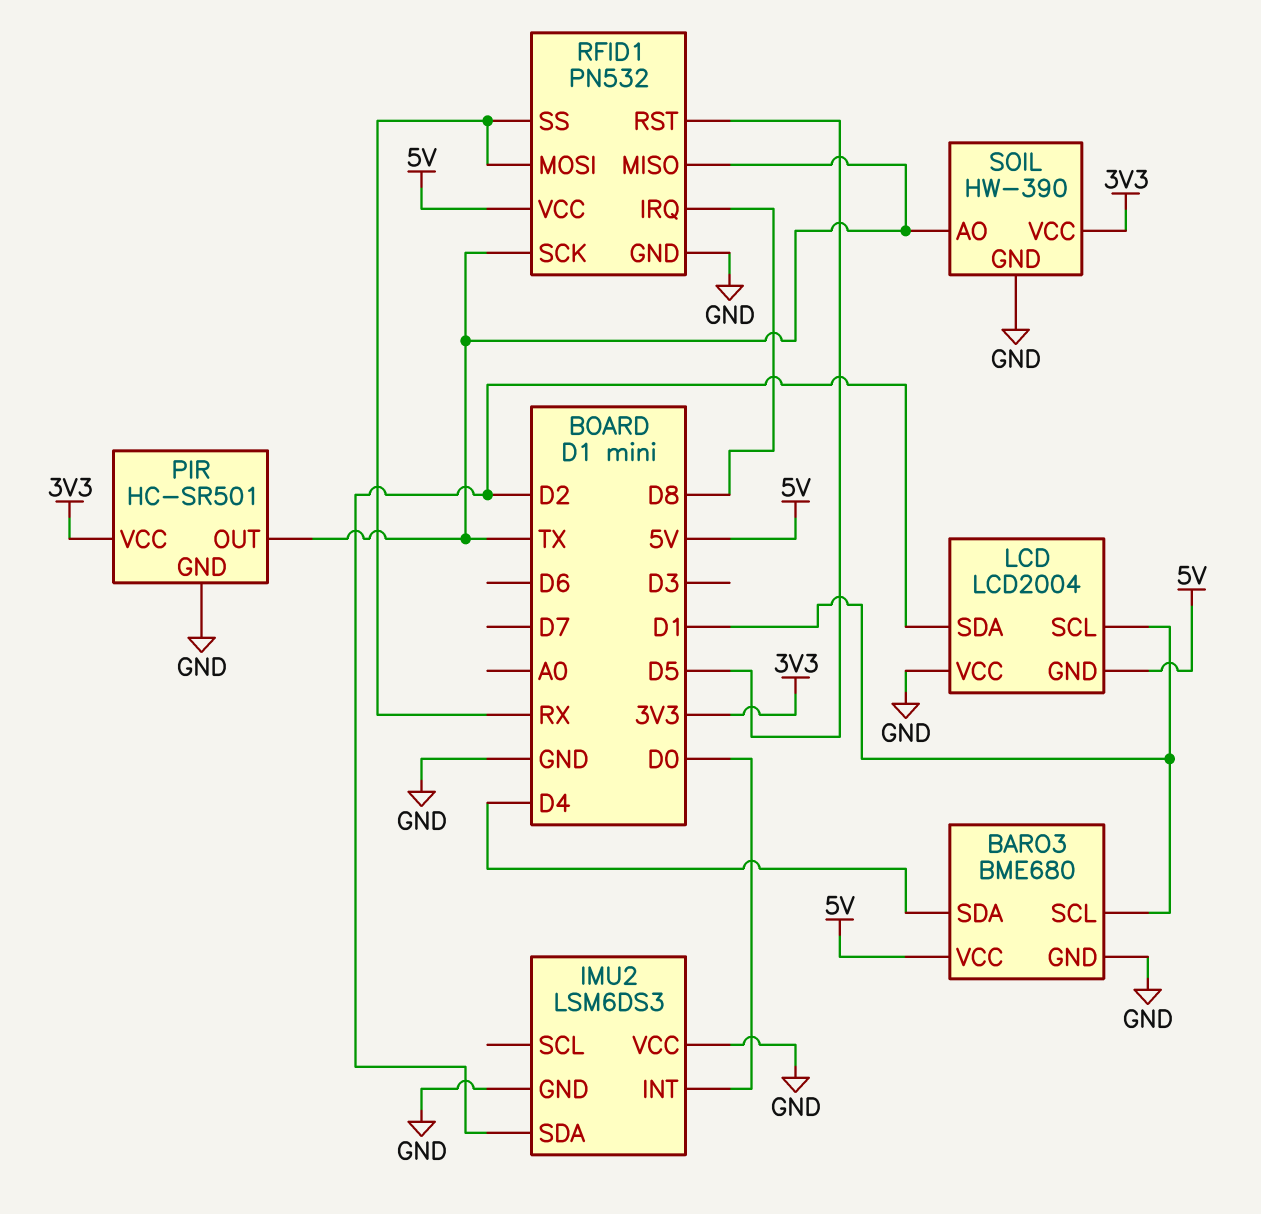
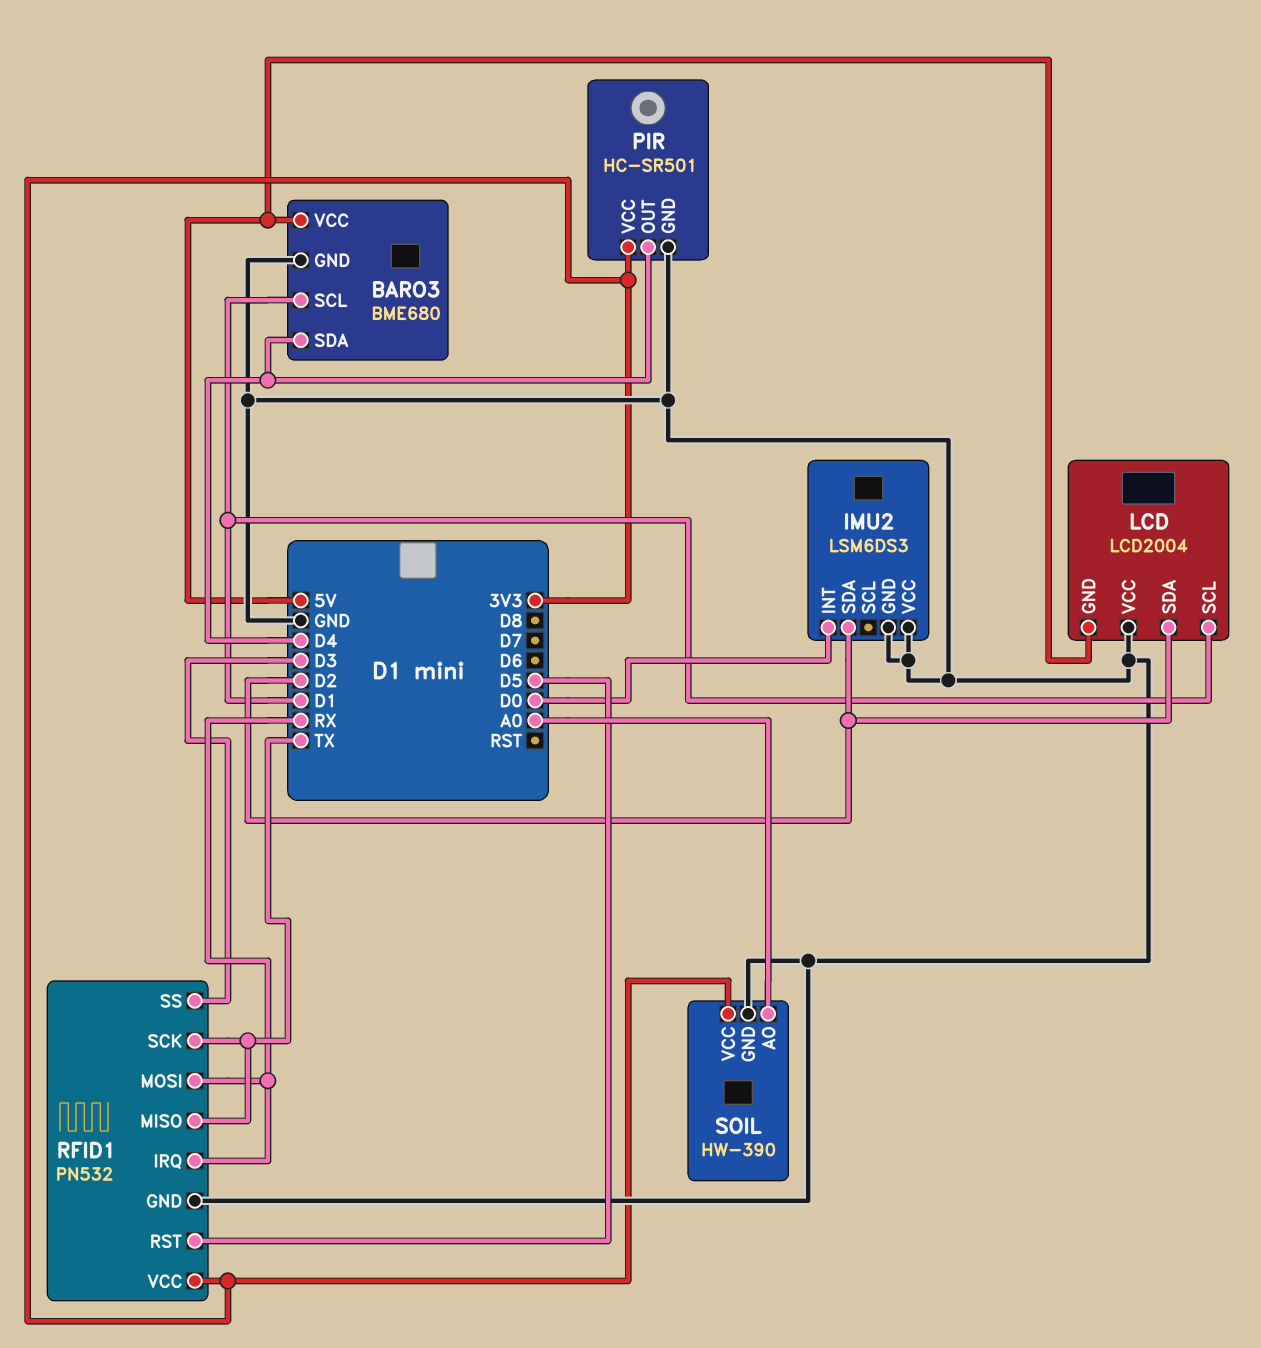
PIR pin OUT: TX -> D4
RFID1 pin IRQ: D8 -> RX
RFID1 pin SS: RX -> D3
RFID1 pin VCC: 5V -> 3V3
SOIL pin AO: TX -> A0

